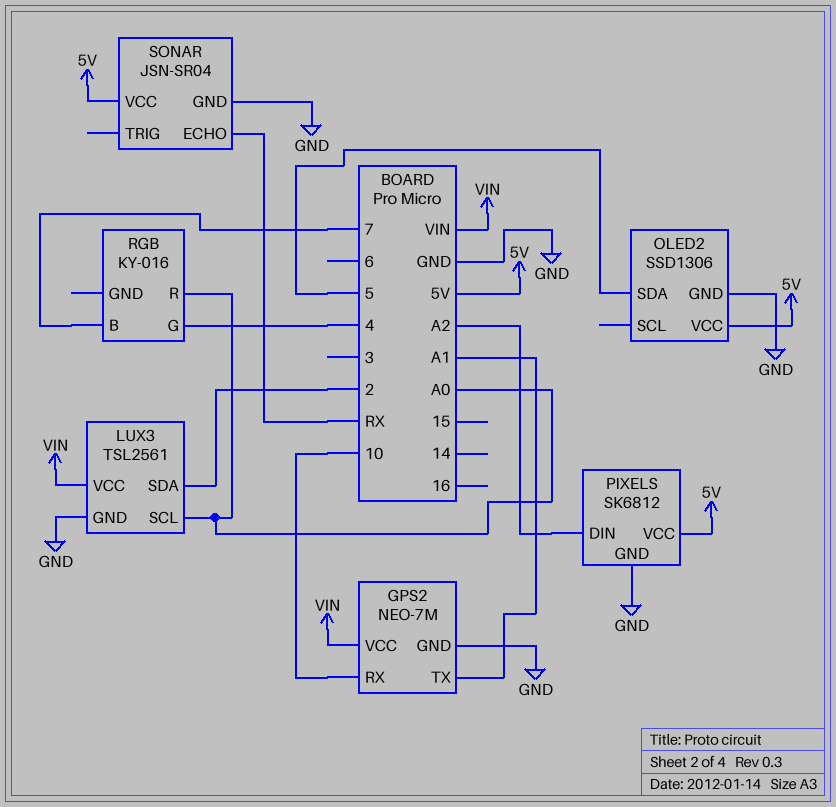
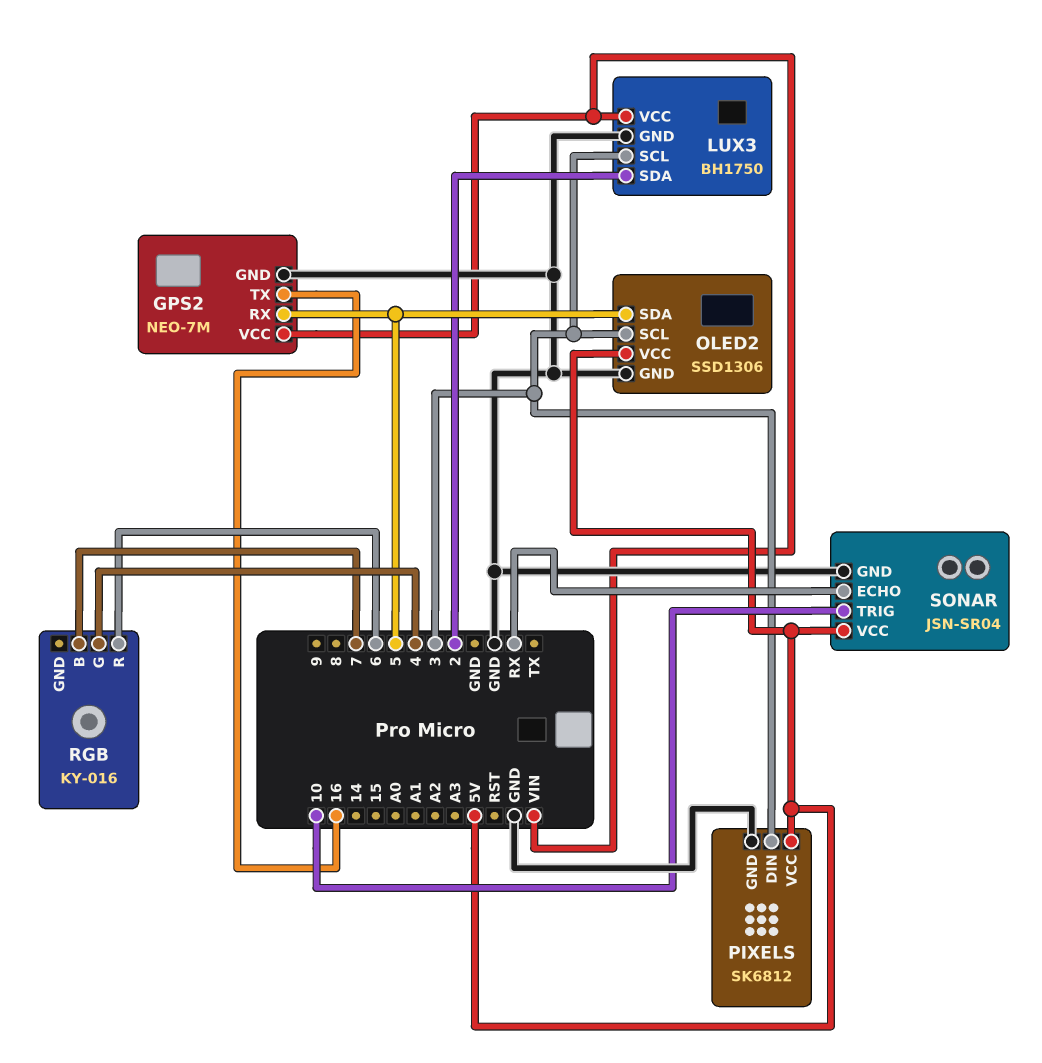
GPS2 pin RX: 10 -> 5
GPS2 pin TX: A1 -> 16
LUX3: TSL2561 -> BH1750
LUX3 pin SCL: A0 -> 3
OLED2 pin SCL: none -> 3
PIXELS pin DIN: A2 -> 3
RGB pin R: A0 -> 6
SONAR pin TRIG: none -> 10

